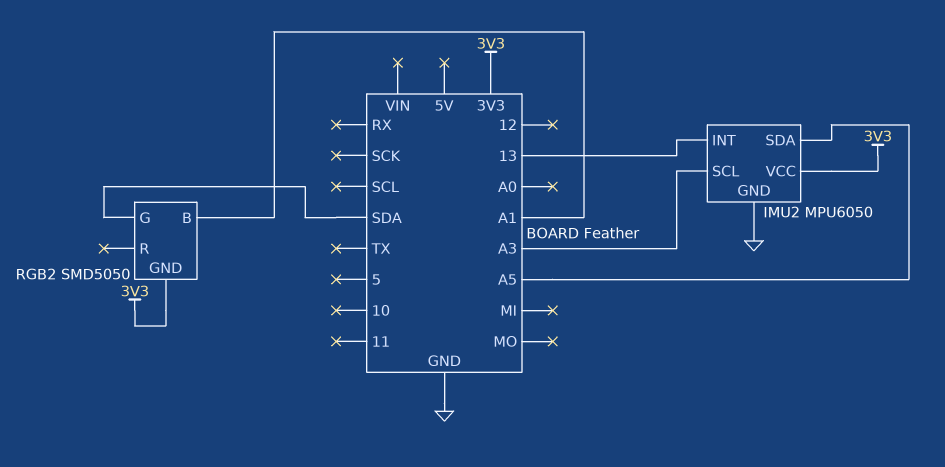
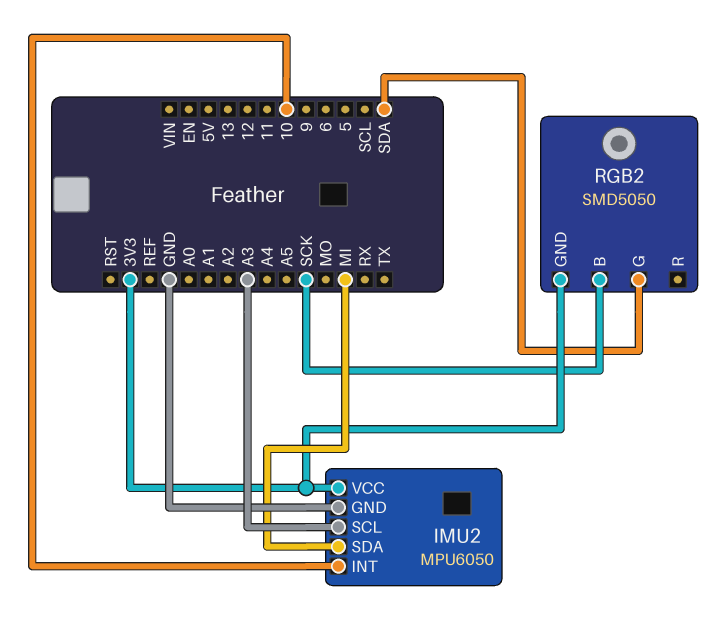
IMU2 pin INT: 13 -> 10
IMU2 pin SDA: A5 -> MI
RGB2 pin B: A1 -> SCK

